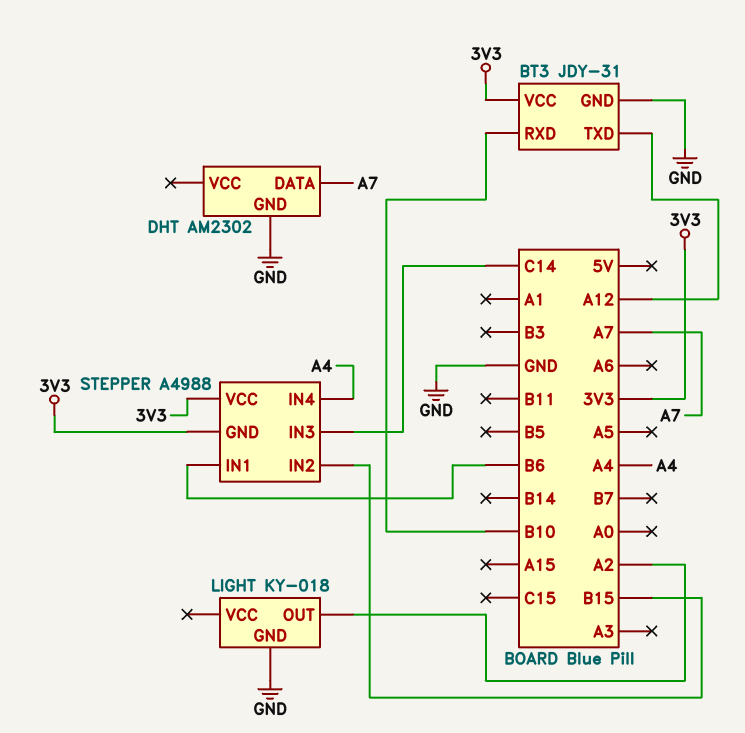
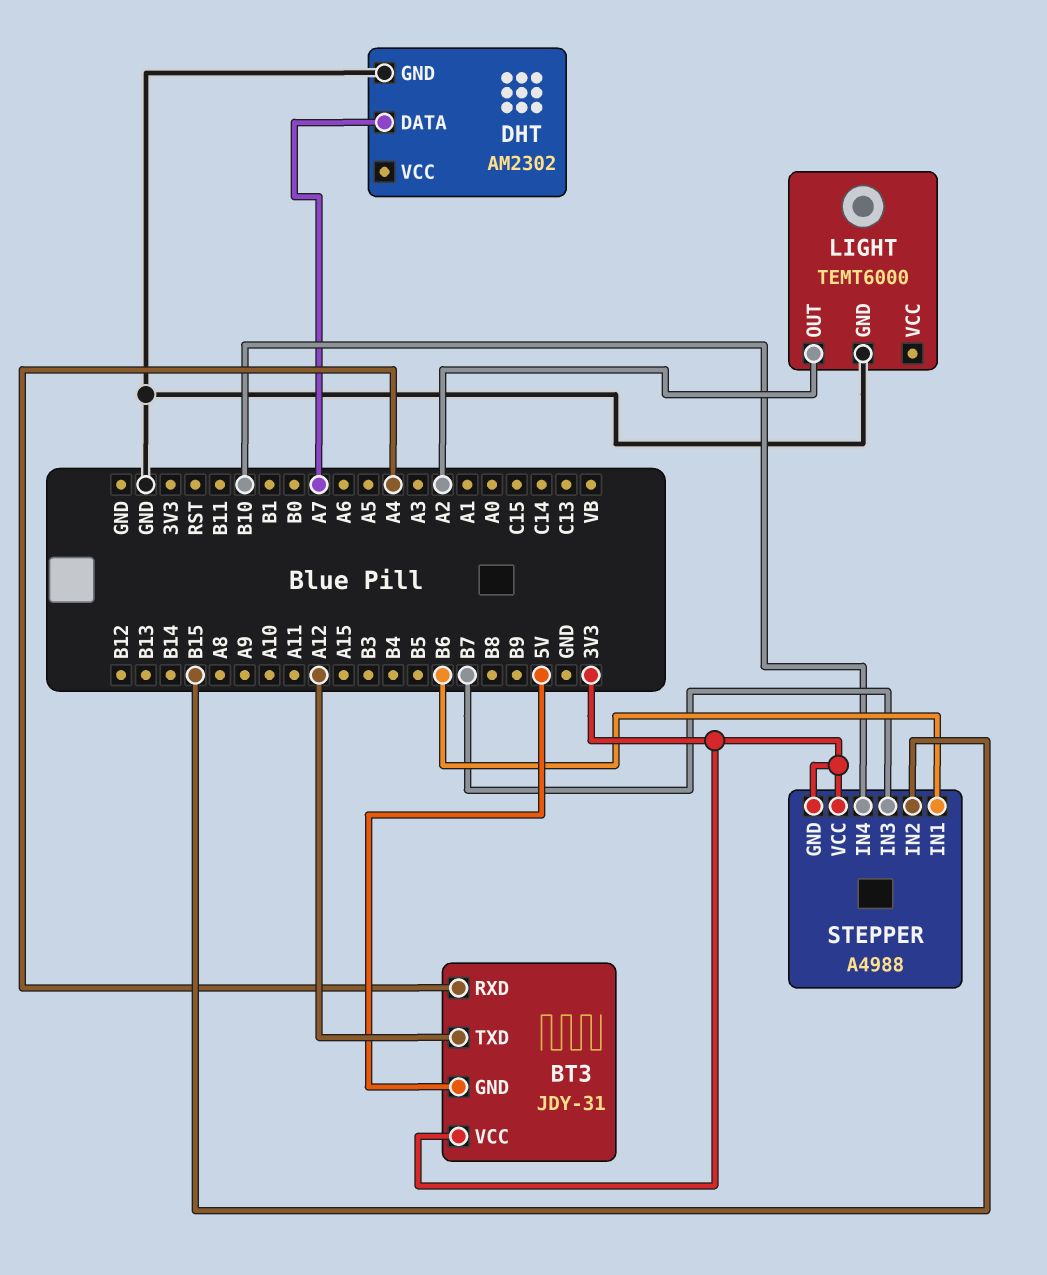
BT3 pin GND: GND -> 5V
BT3 pin RXD: B10 -> A4
LIGHT: KY-018 -> TEMT6000
STEPPER pin IN3: C14 -> B7
STEPPER pin IN4: A4 -> B10

